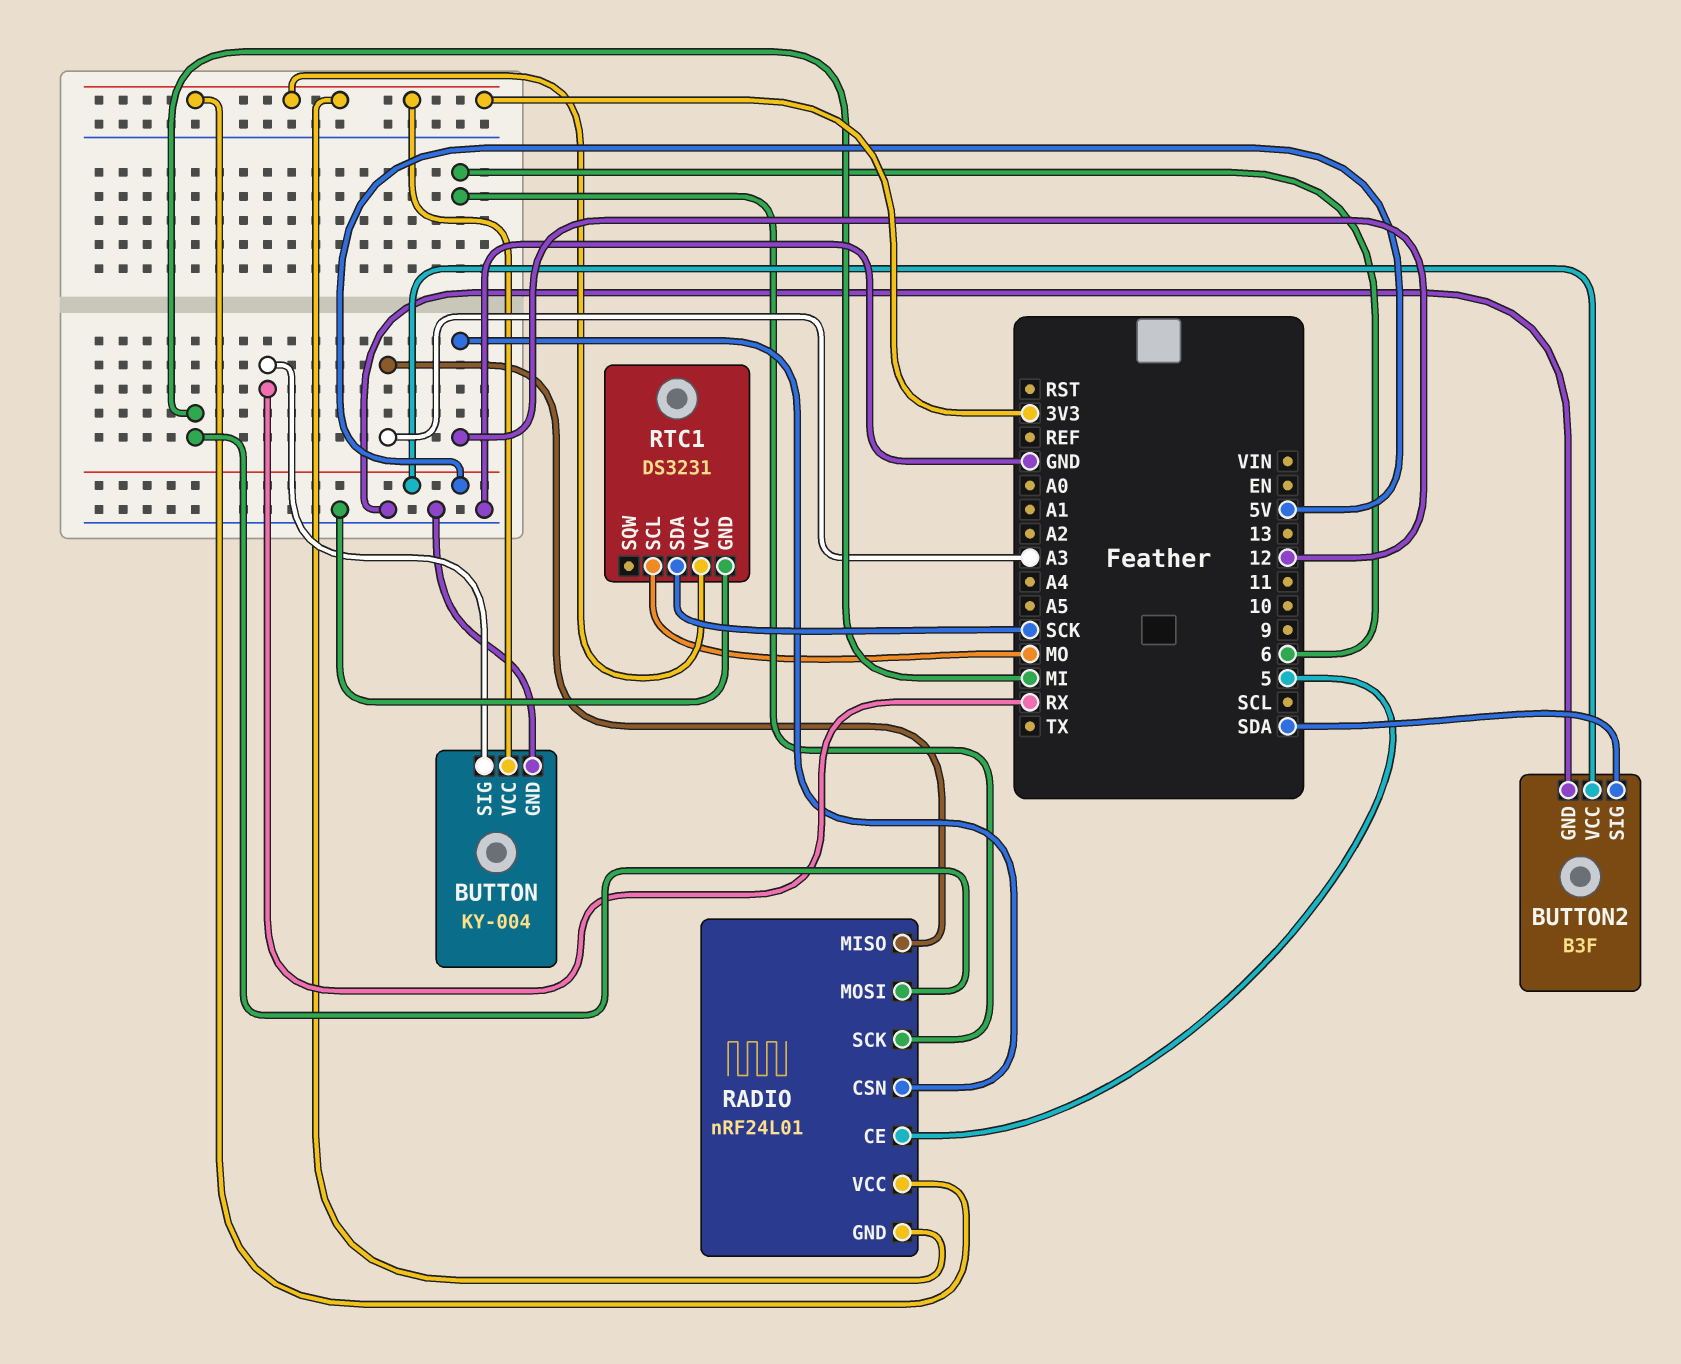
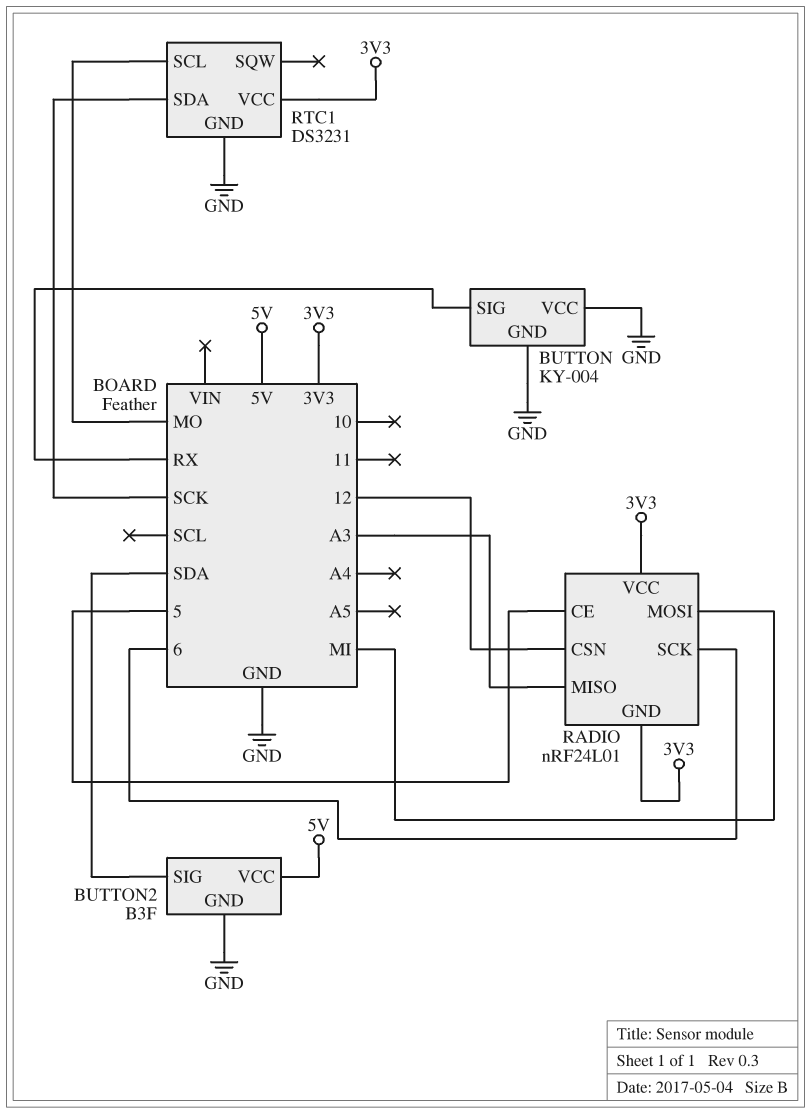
BUTTON pin VCC: 3V3 -> GND

